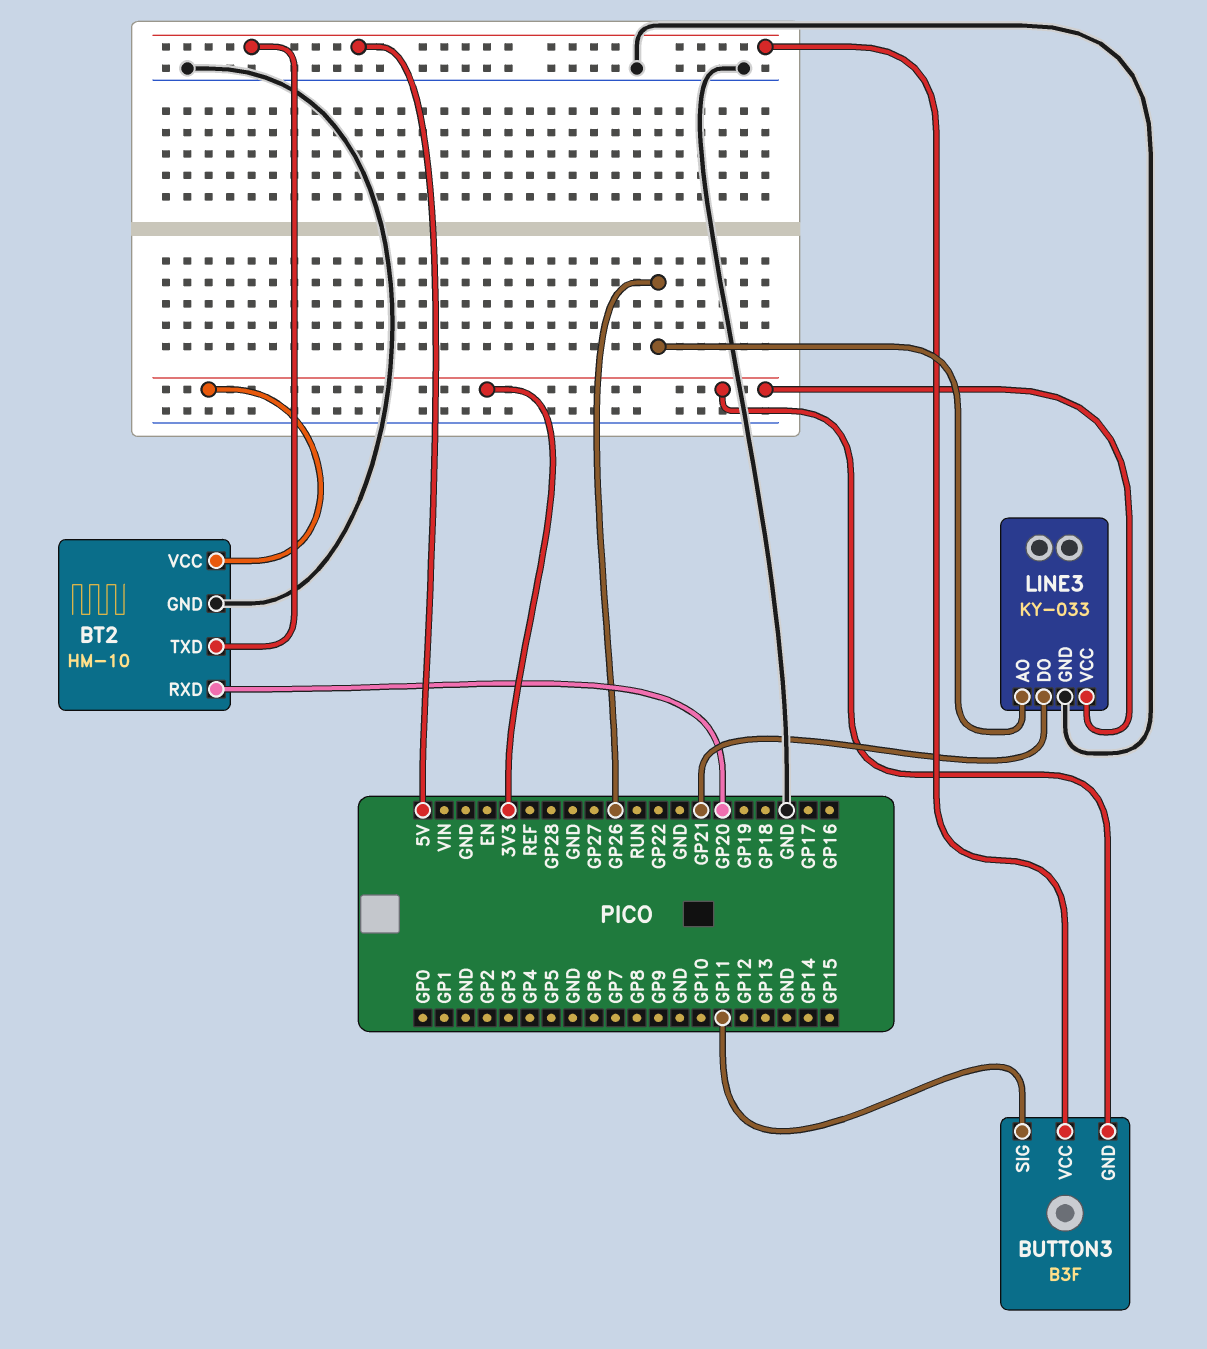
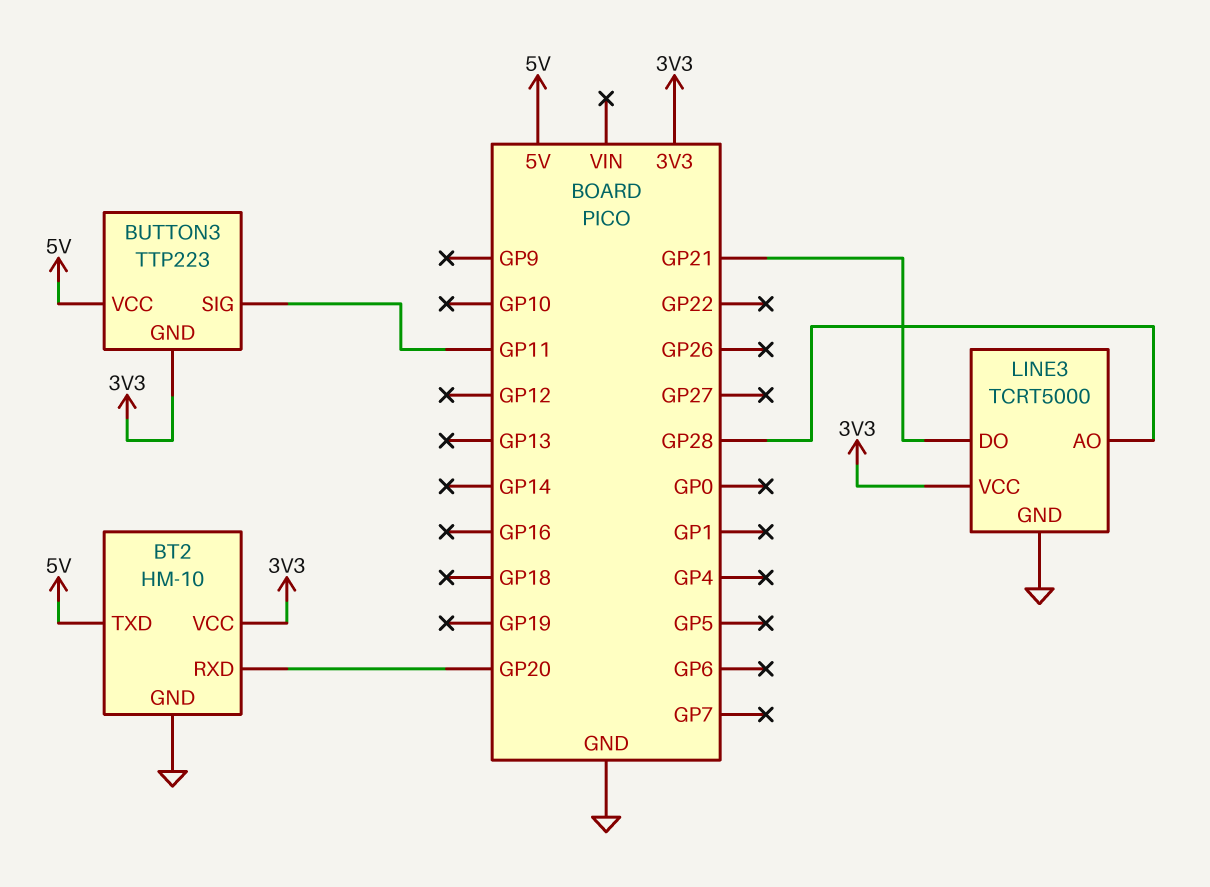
BUTTON3: B3F -> TTP223
LINE3: KY-033 -> TCRT5000
LINE3 pin AO: GP26 -> GP28

